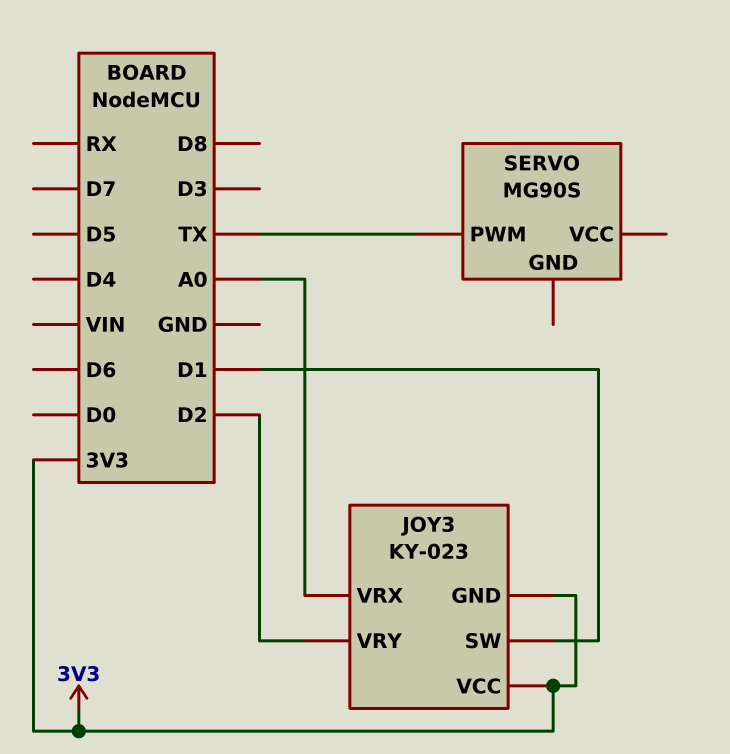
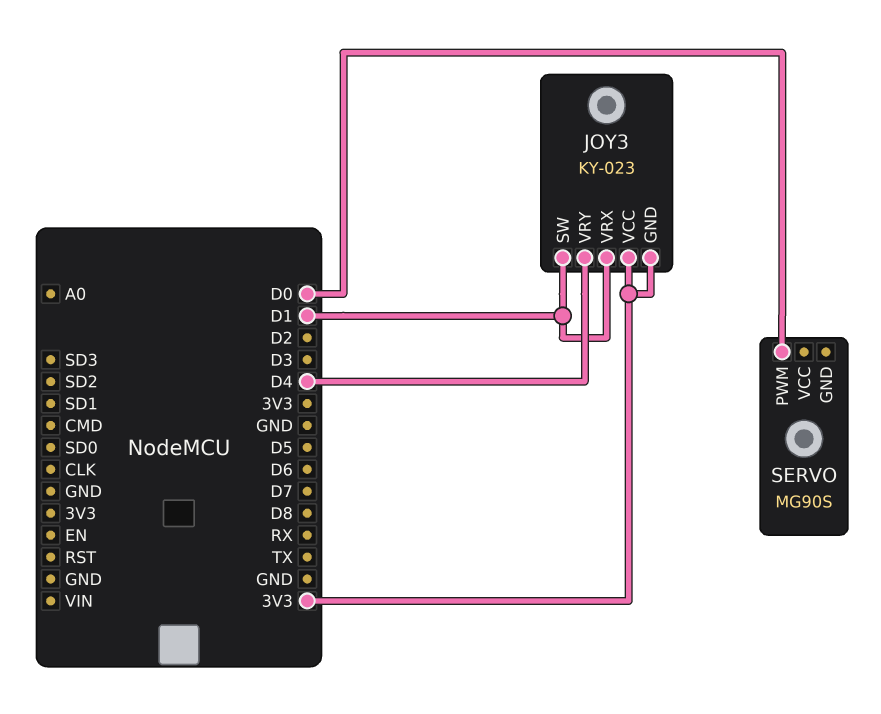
JOY3 pin VRX: A0 -> D1
JOY3 pin VRY: D2 -> D4
SERVO pin PWM: TX -> D0

